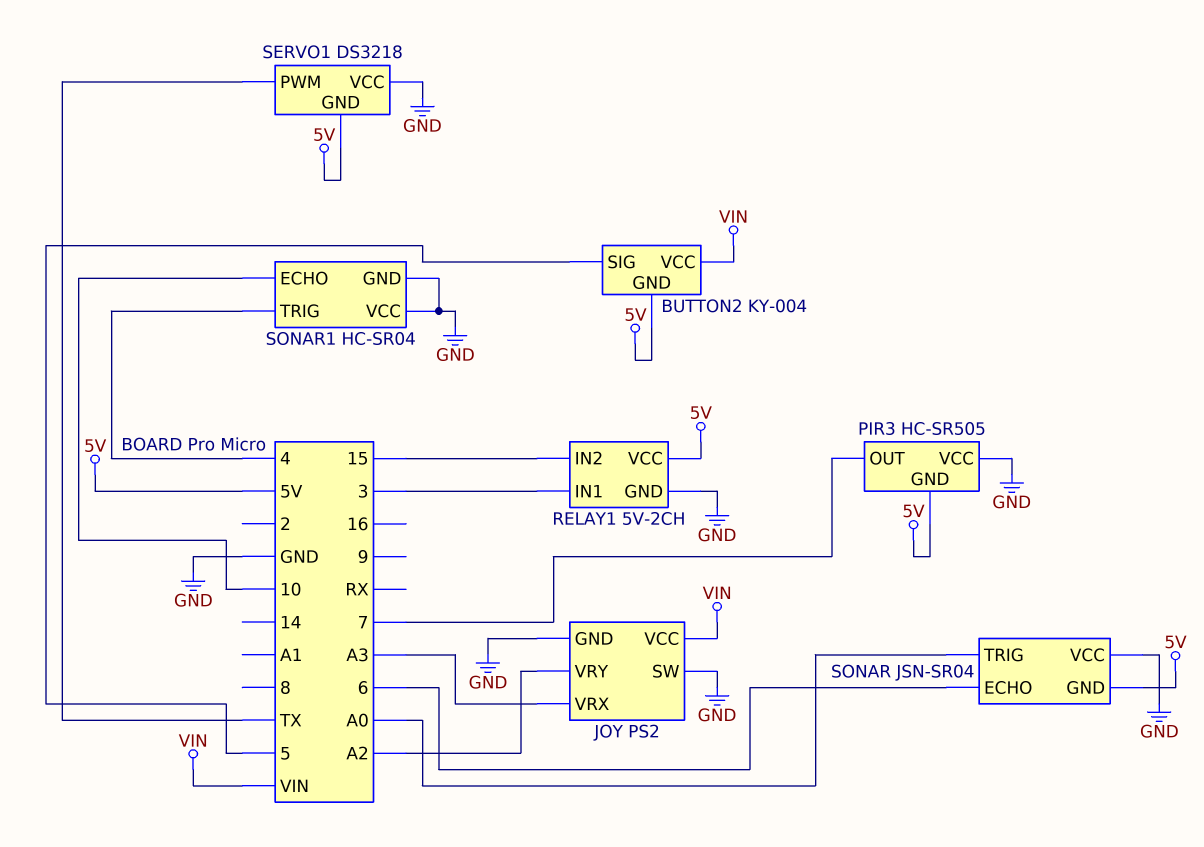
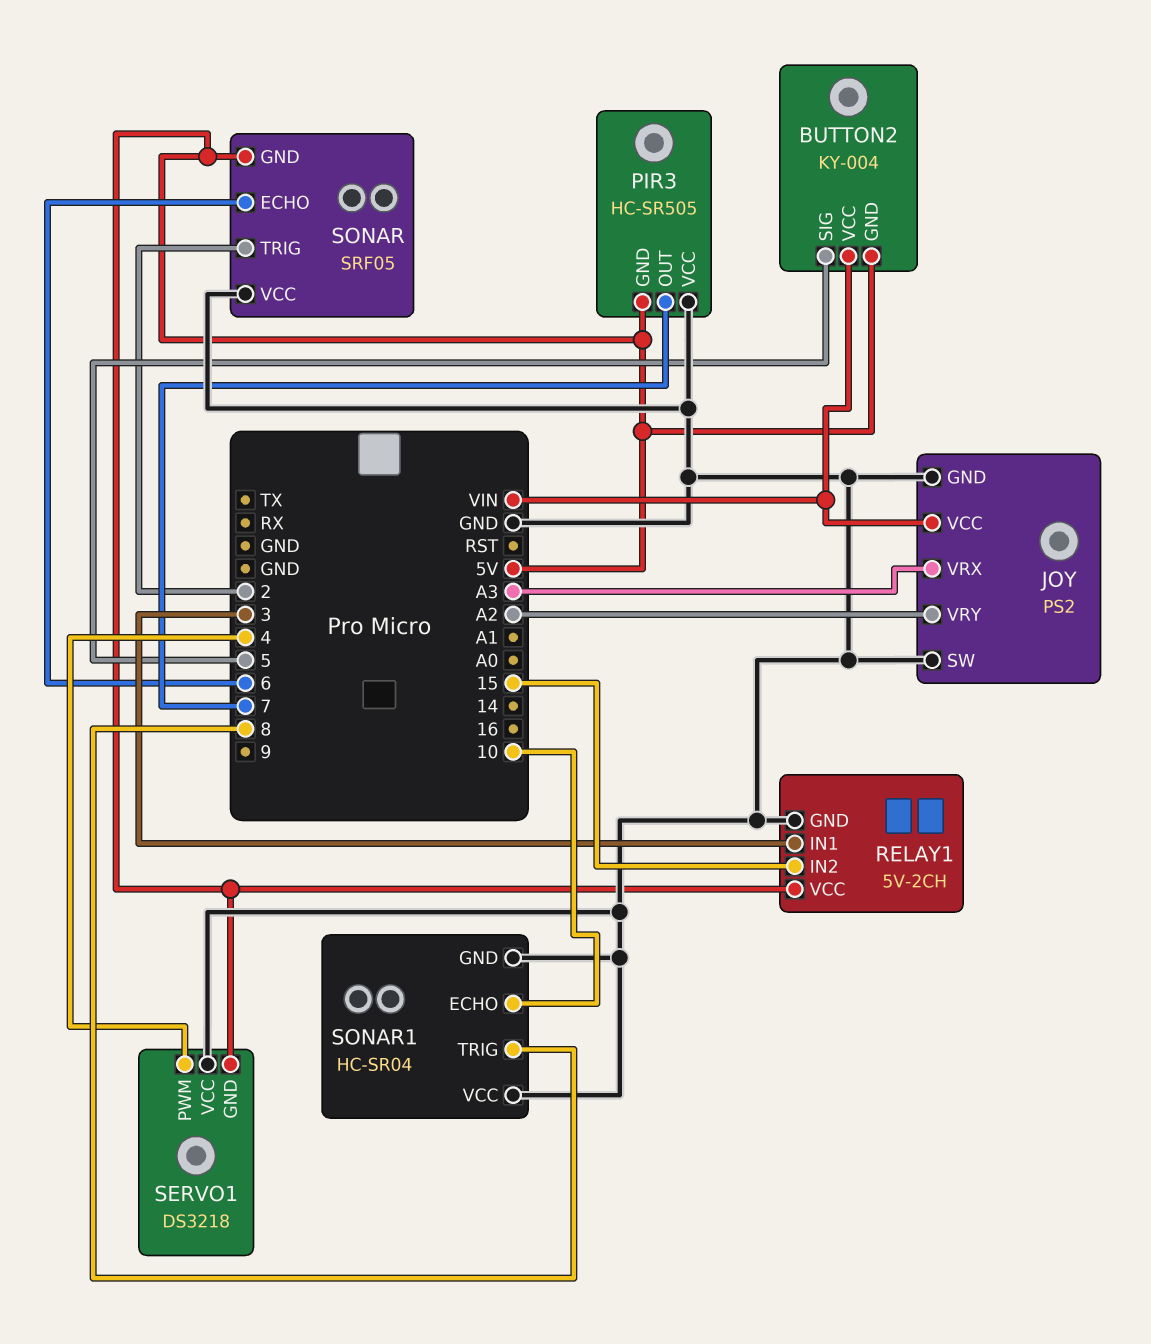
SERVO1 pin PWM: TX -> 4
SONAR: JSN-SR04 -> SRF05
SONAR pin TRIG: A0 -> 2
SONAR1 pin TRIG: 4 -> 8

